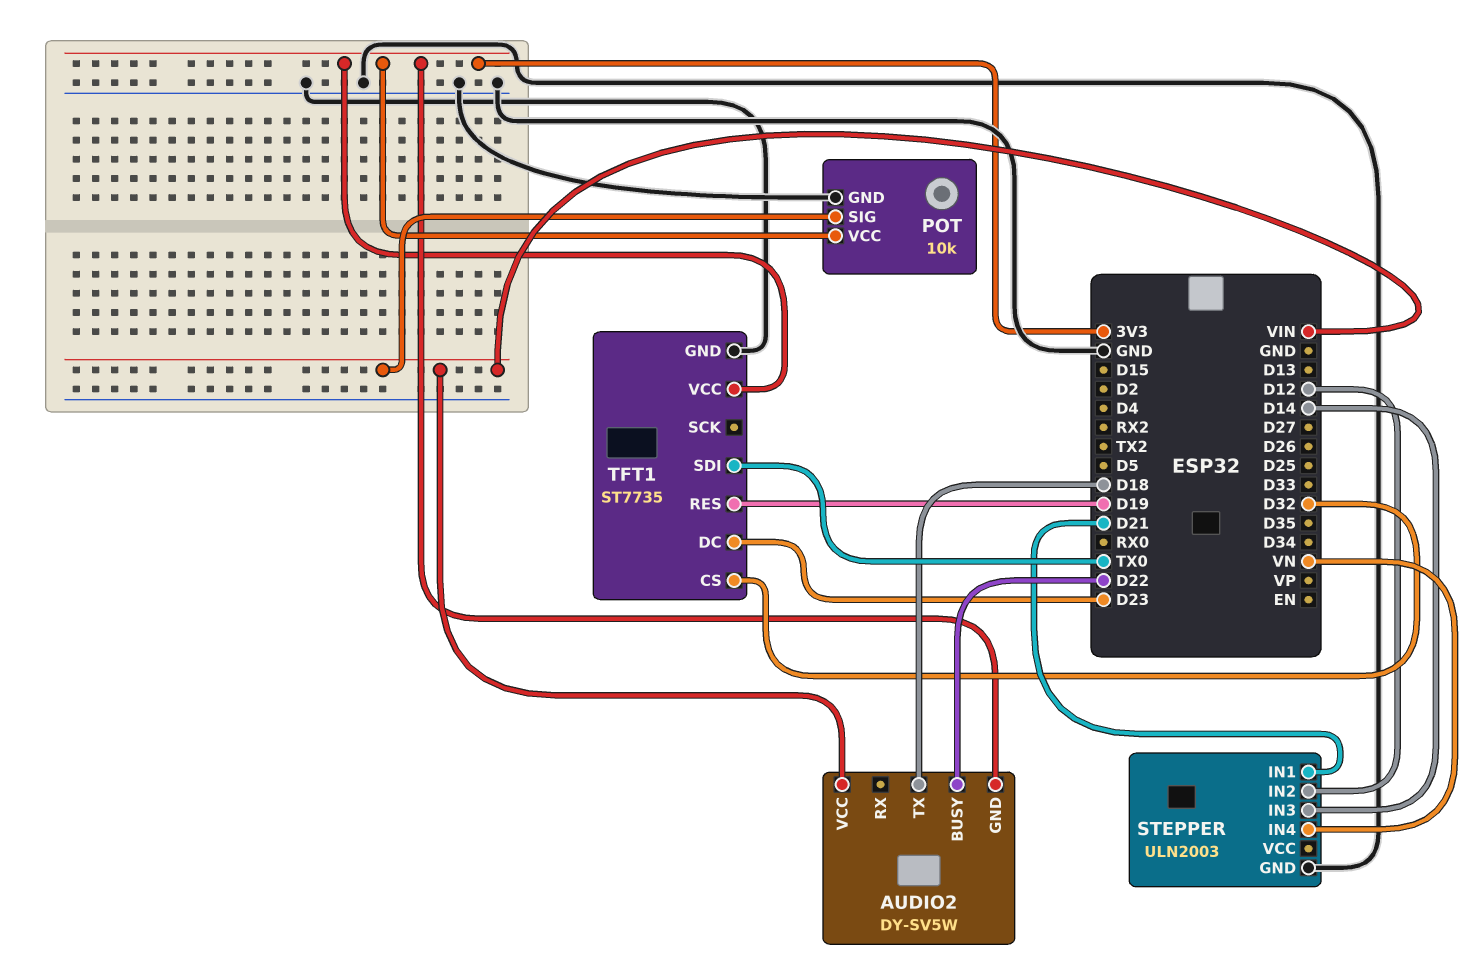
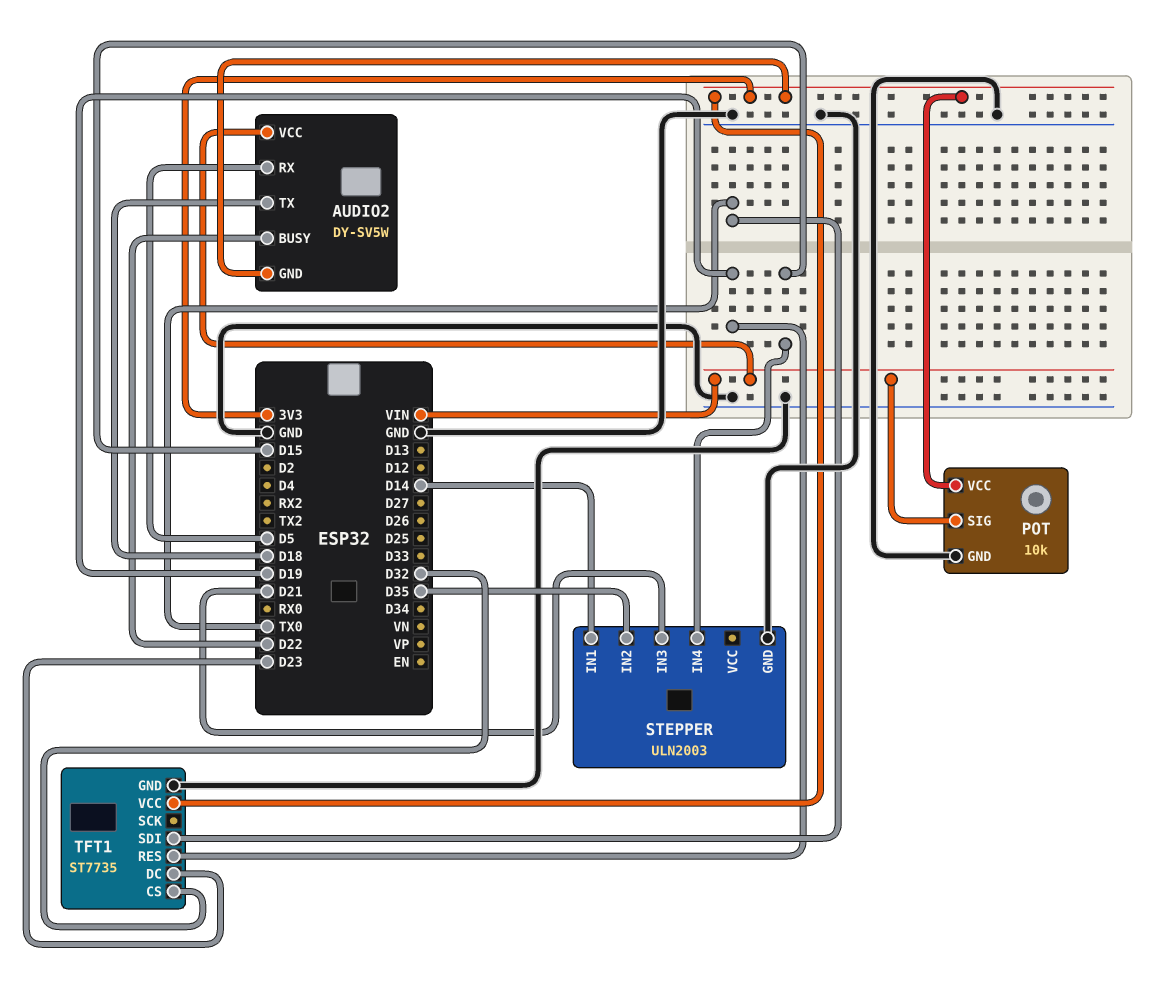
AUDIO2 pin RX: none -> D5
STEPPER pin IN1: D21 -> D14
STEPPER pin IN2: D12 -> D35
STEPPER pin IN3: D14 -> D21
STEPPER pin IN4: VN -> D15

